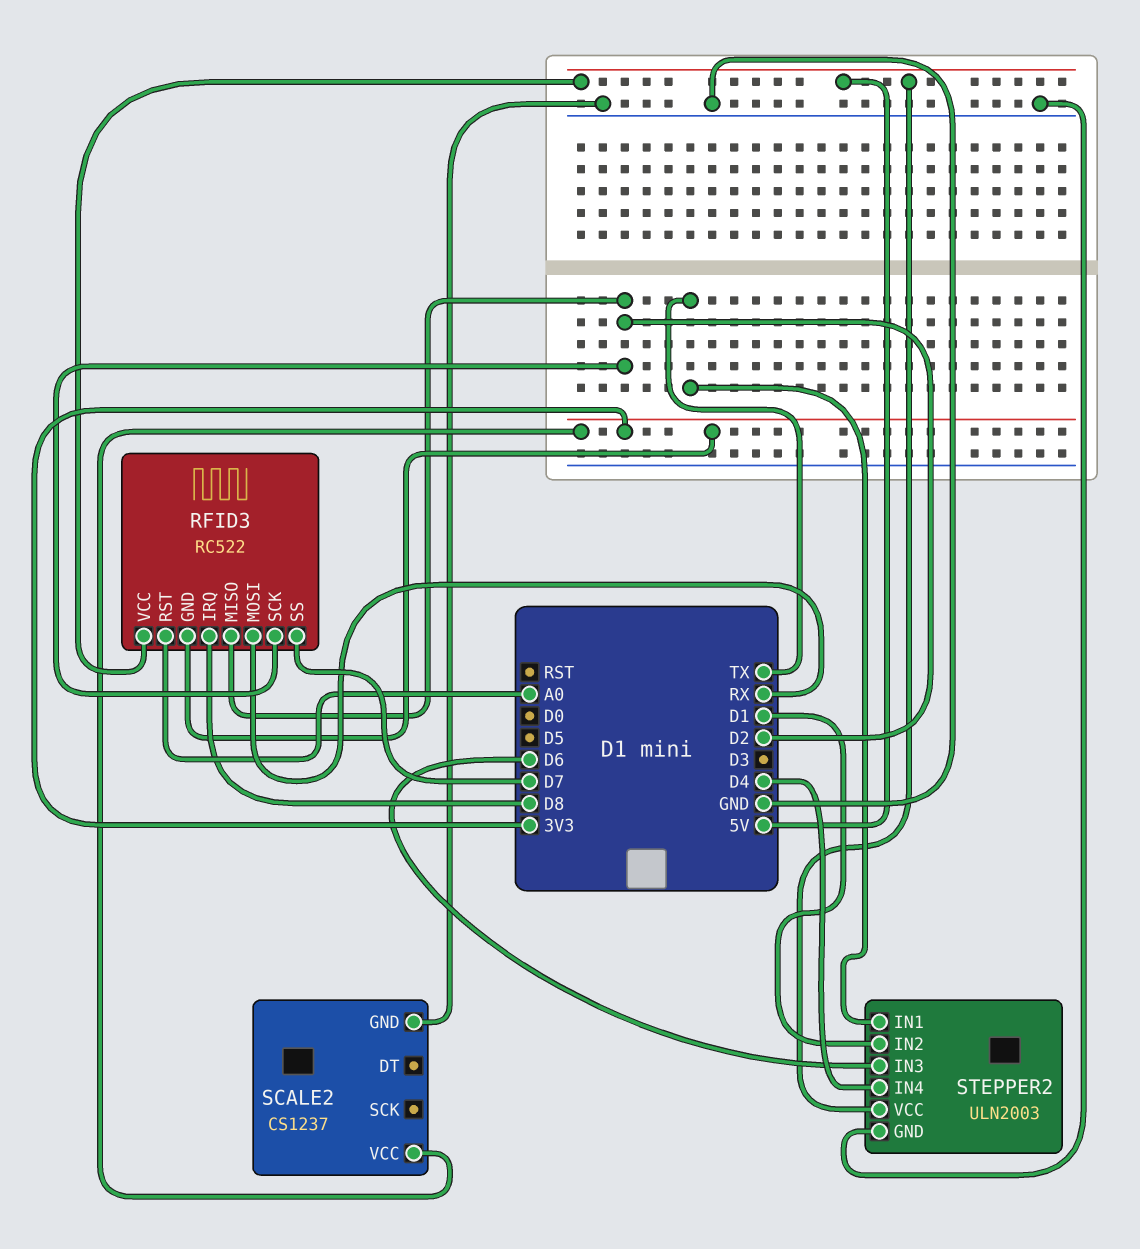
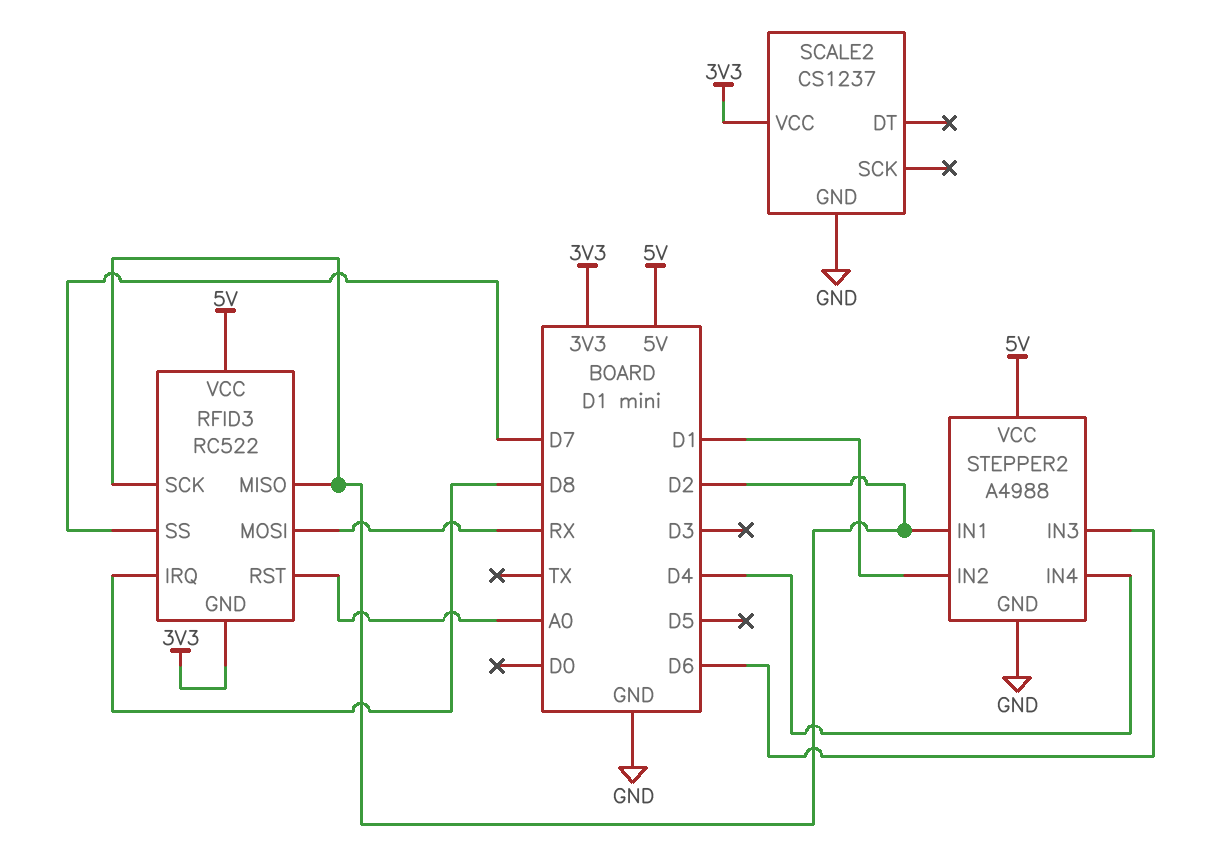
STEPPER2: ULN2003 -> A4988
STEPPER2 pin IN1: TX -> D2

